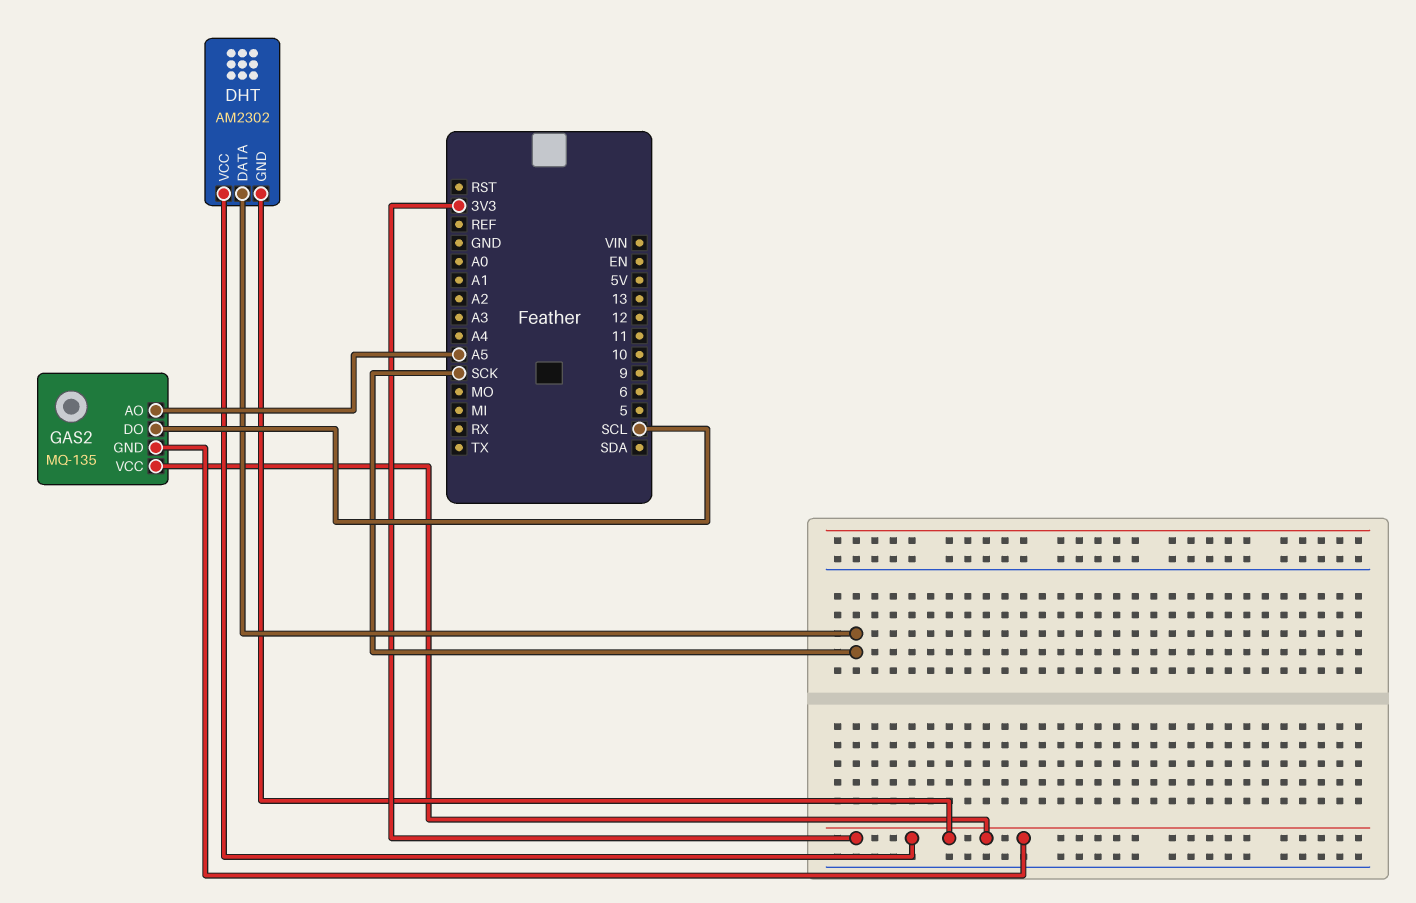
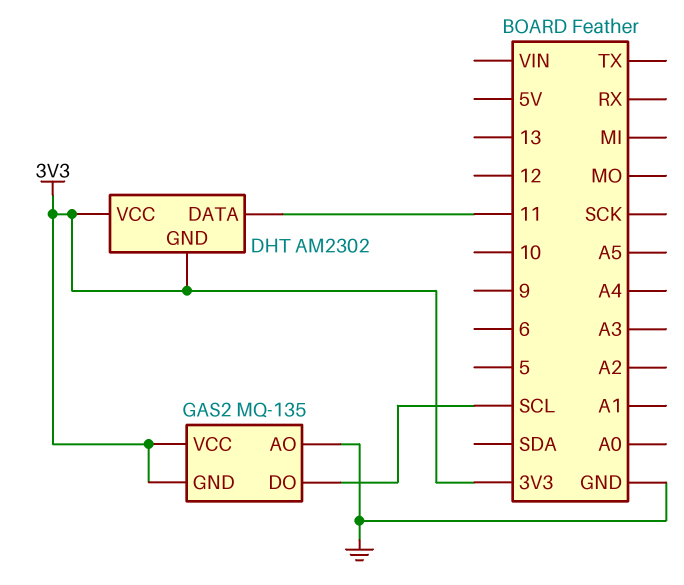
DHT pin DATA: SCK -> 11
GAS2 pin AO: A5 -> GND

